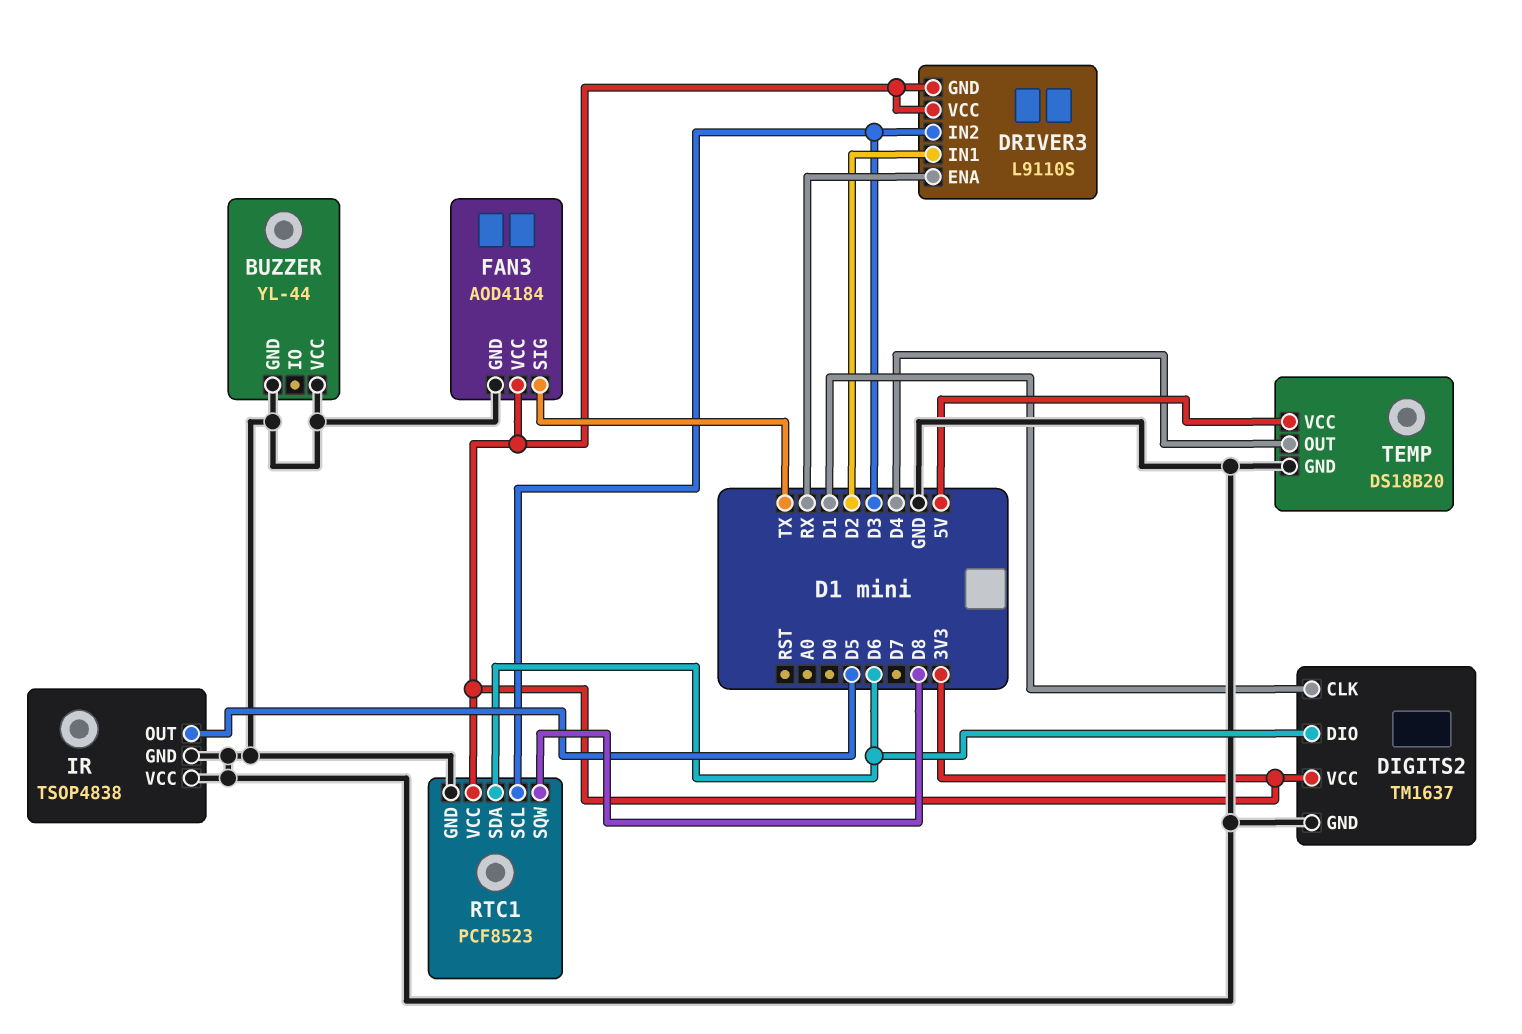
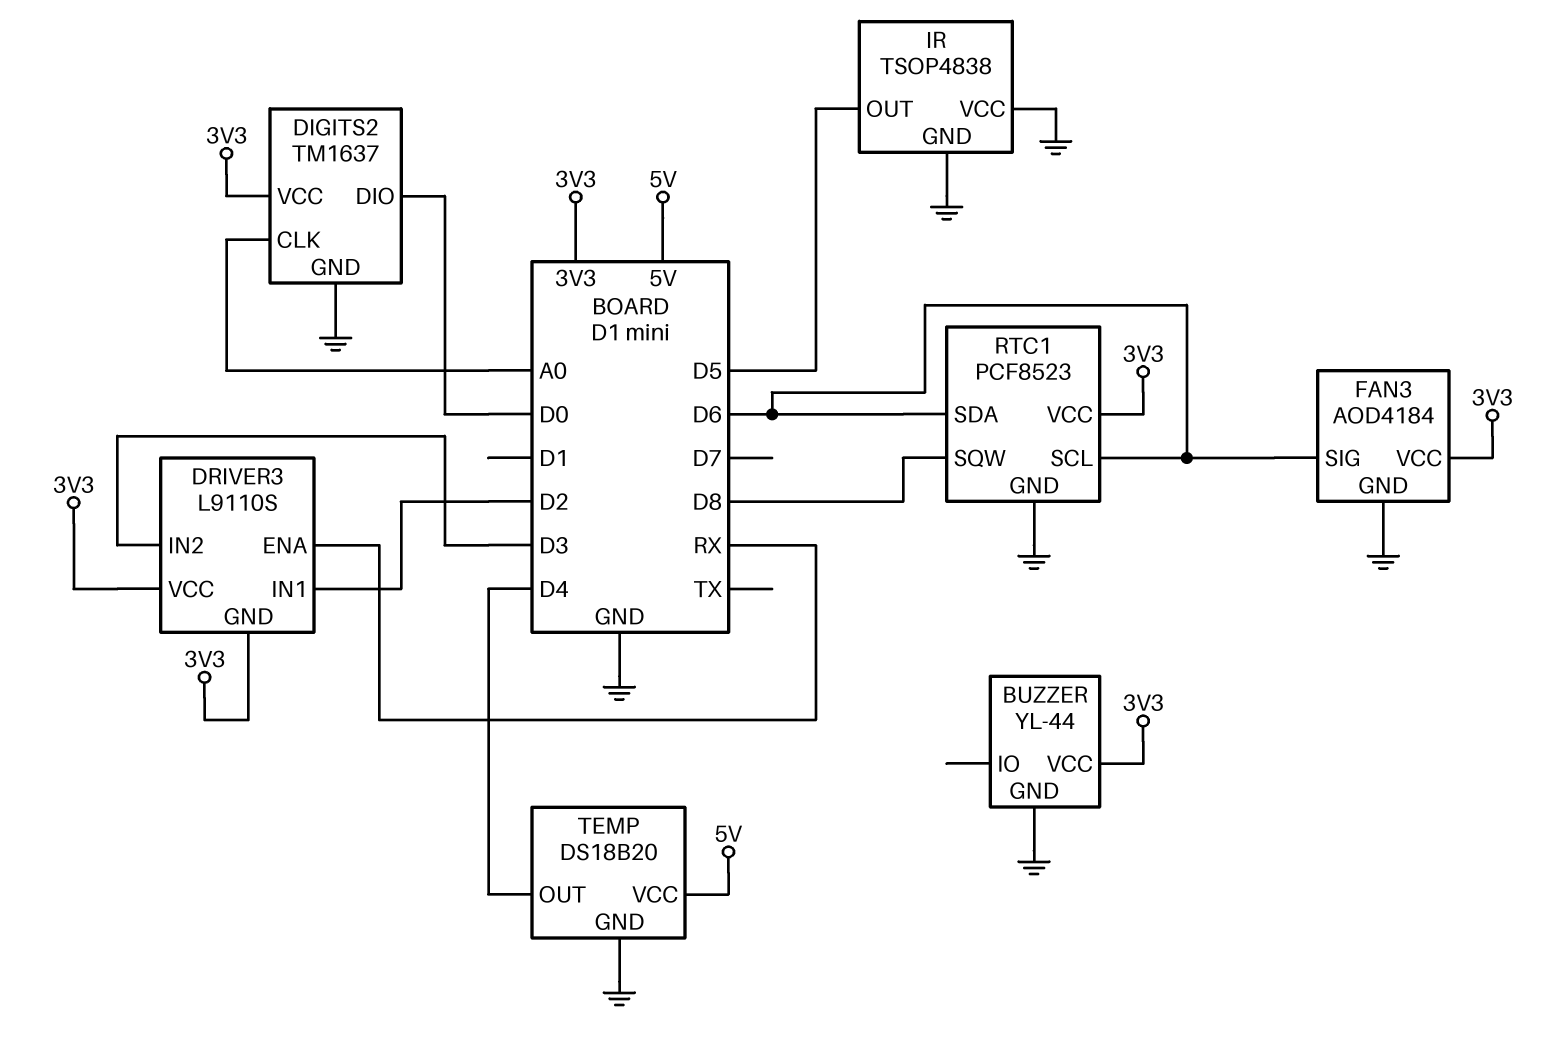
BUZZER pin VCC: GND -> 3V3
DIGITS2 pin CLK: D1 -> A0
DIGITS2 pin DIO: D6 -> D0
FAN3 pin SIG: TX -> D6
RTC1 pin SCL: D3 -> D6

